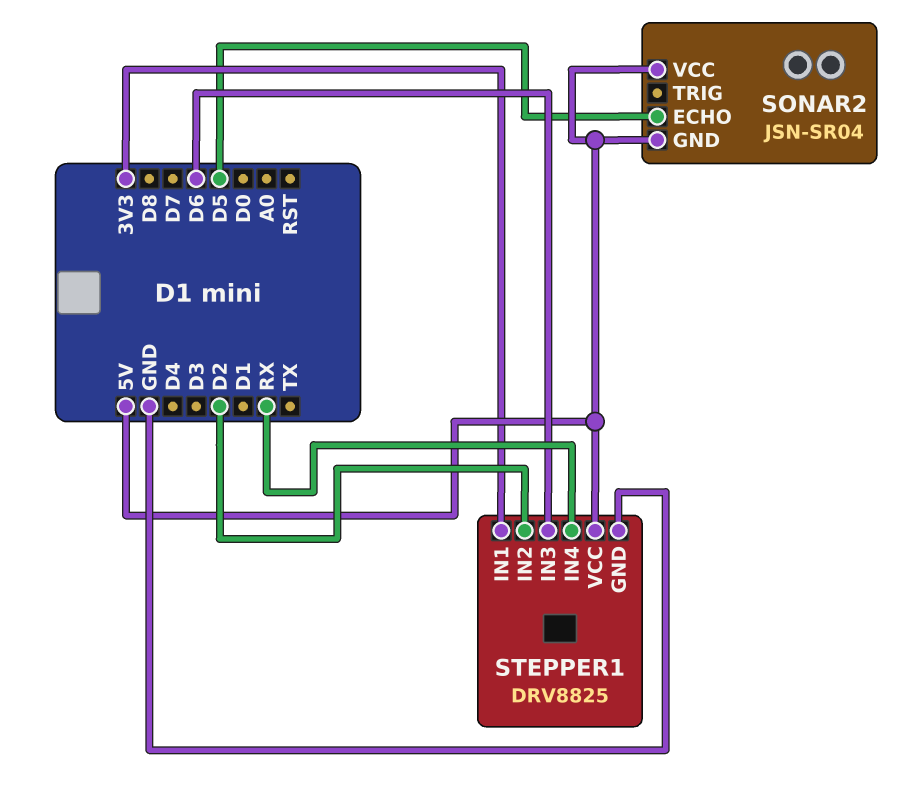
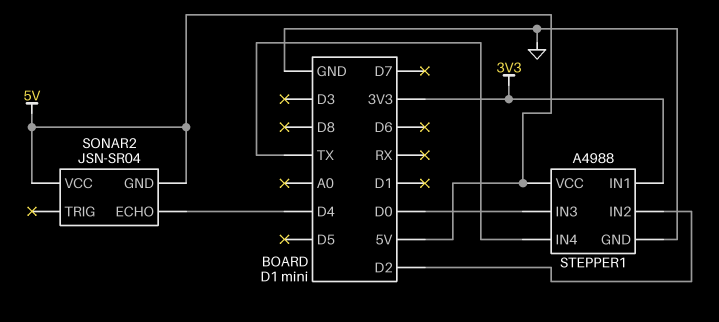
SONAR2 pin ECHO: D5 -> D4
STEPPER1: DRV8825 -> A4988
STEPPER1 pin IN3: D6 -> D0
STEPPER1 pin IN4: RX -> TX

